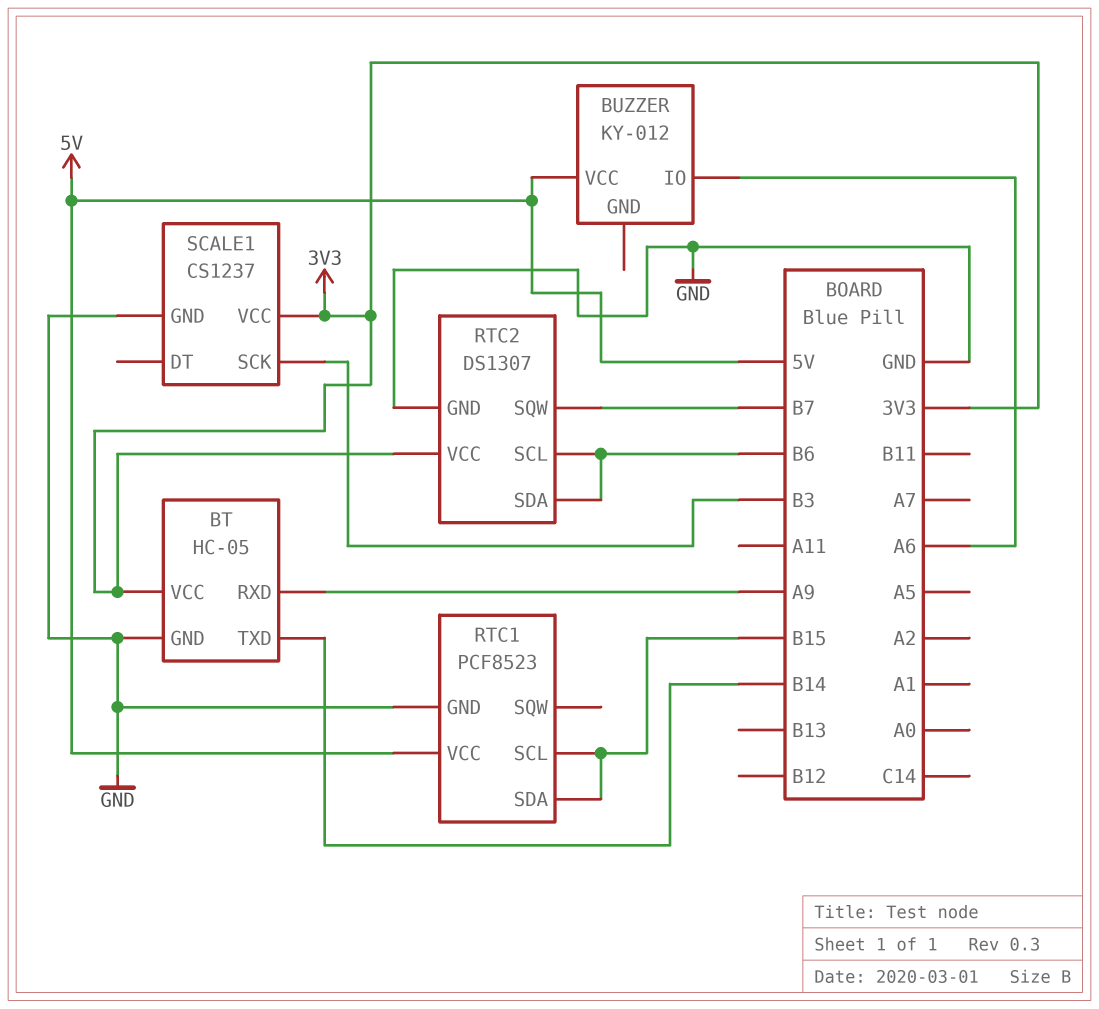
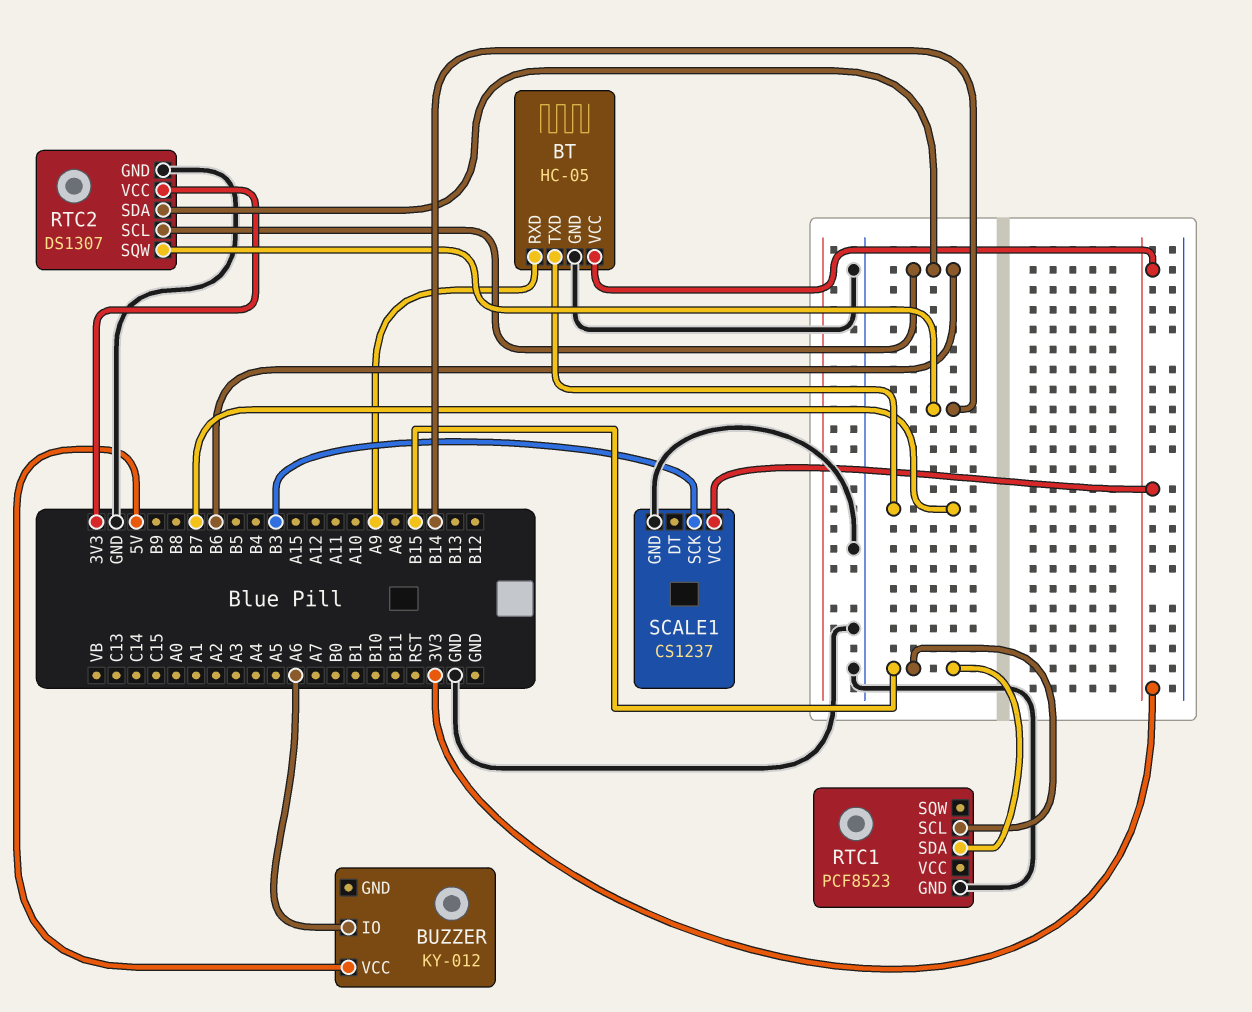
BT pin TXD: B14 -> B7
RTC1 pin VCC: 5V -> none
RTC2 pin SQW: B7 -> B14

